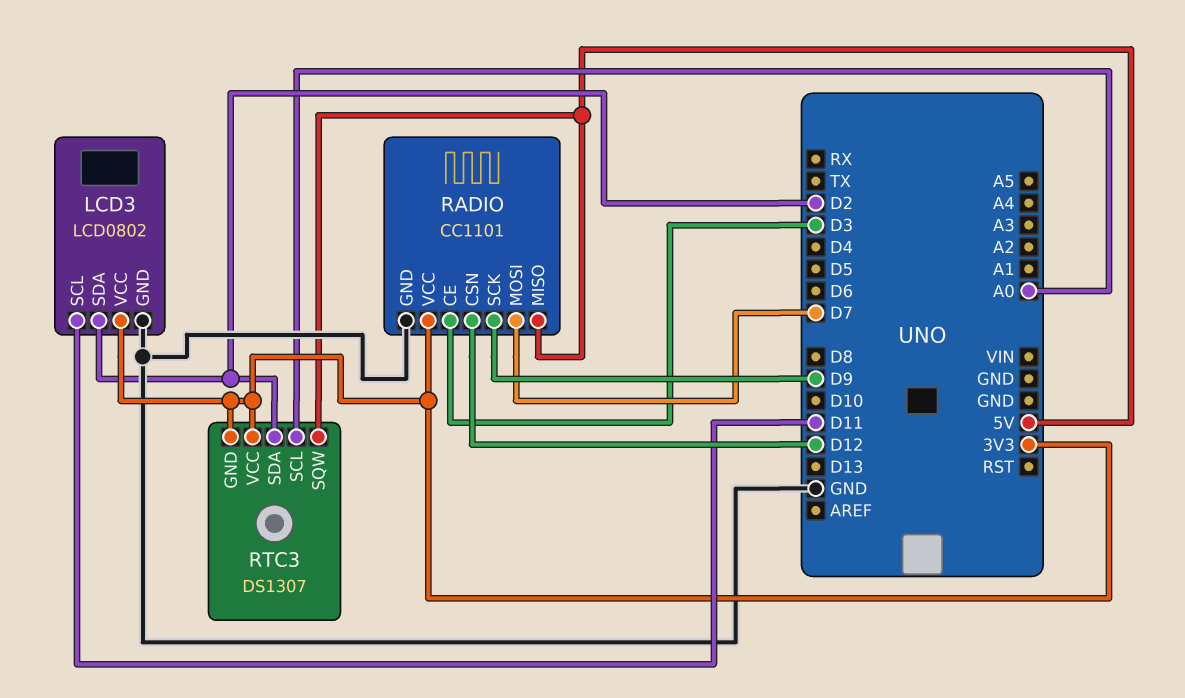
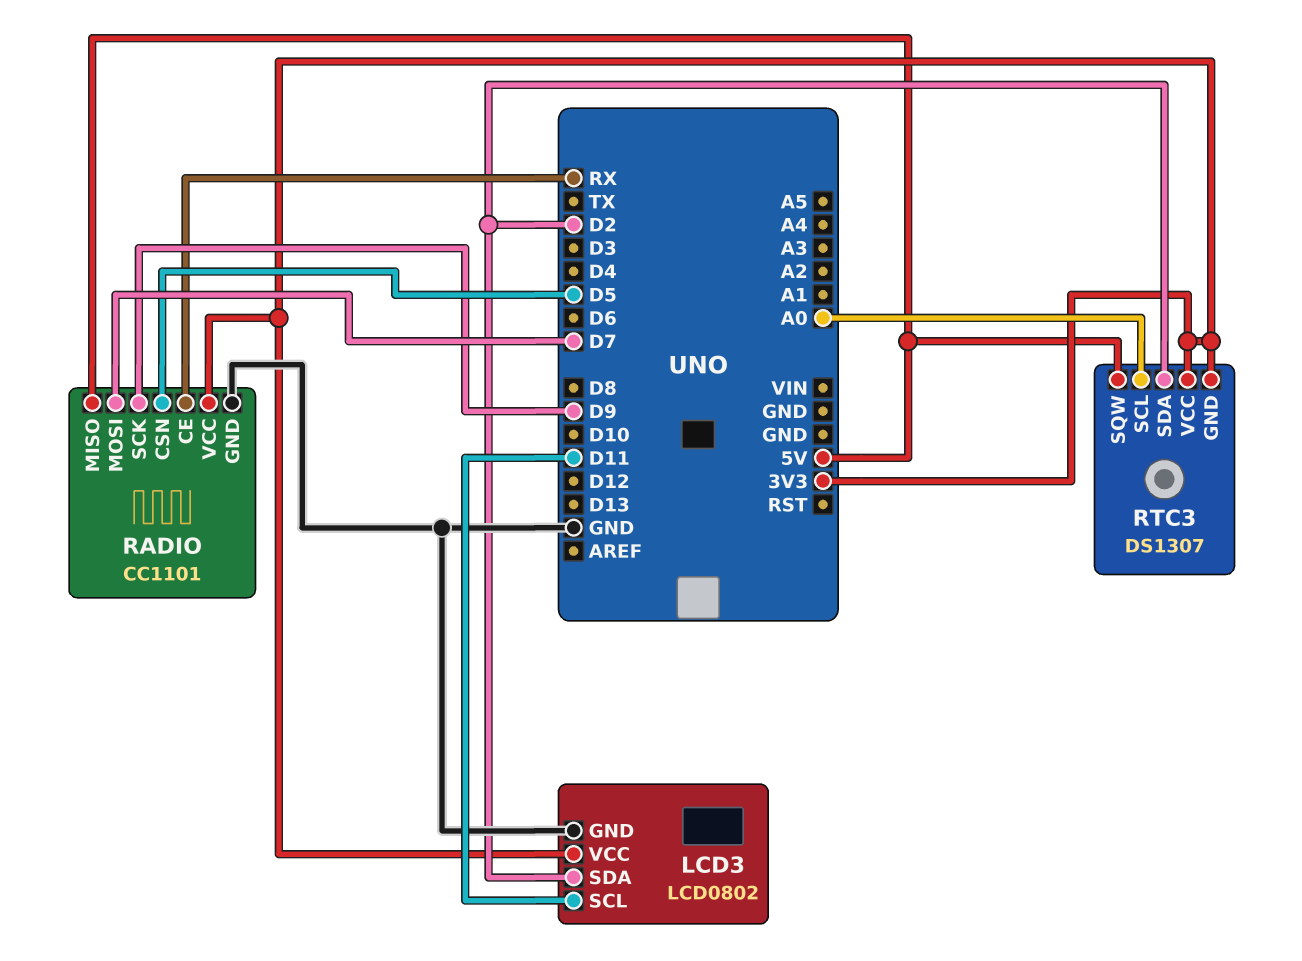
RADIO pin CE: D3 -> RX
RADIO pin CSN: D12 -> D5

